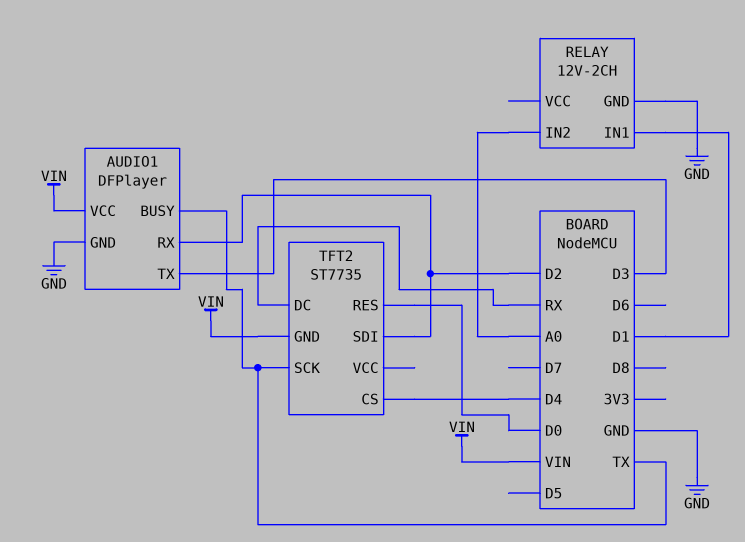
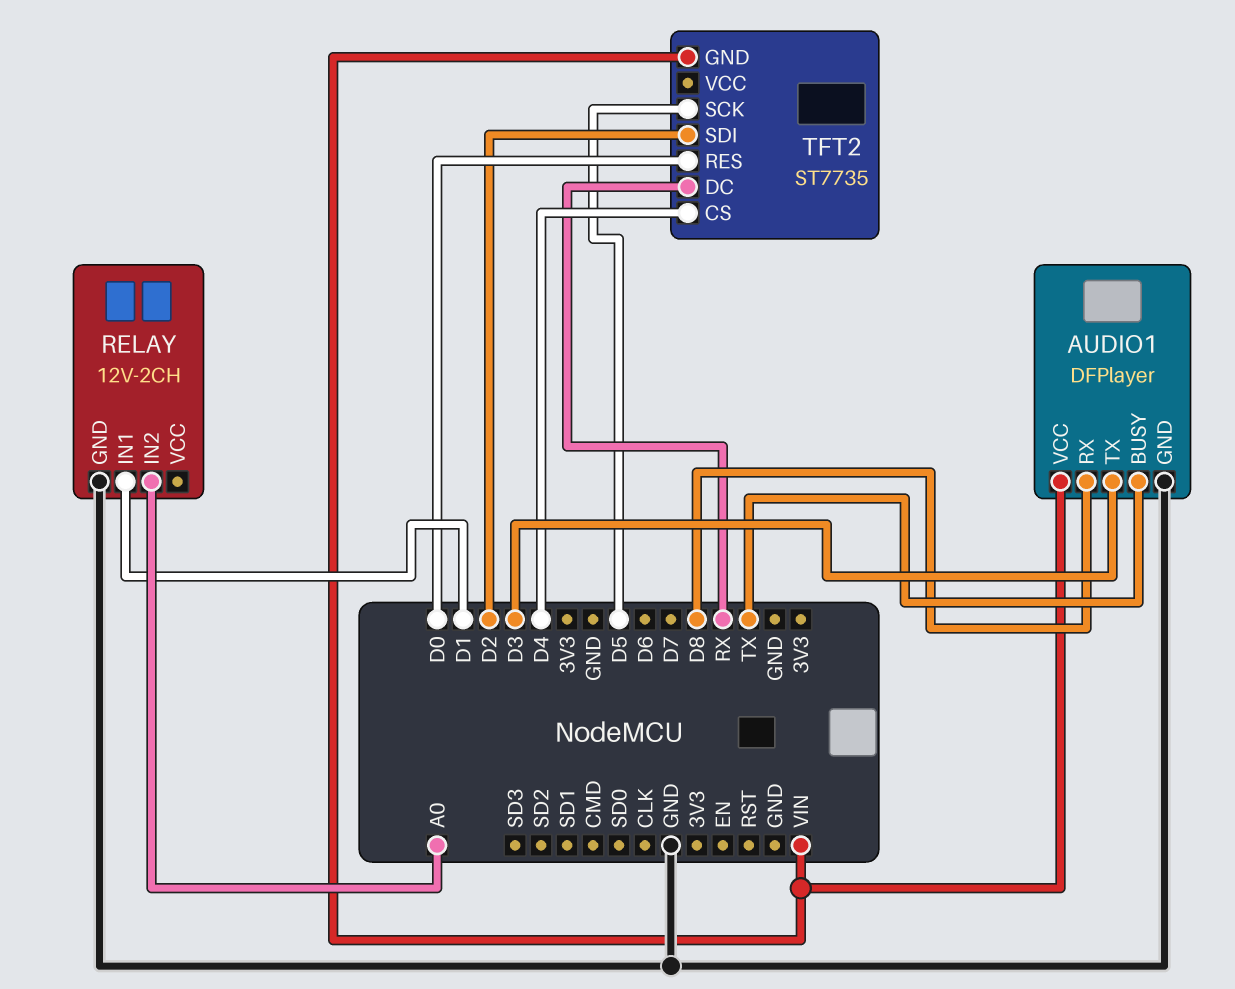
AUDIO1 pin RX: D2 -> D8
TFT2 pin SCK: TX -> D5

